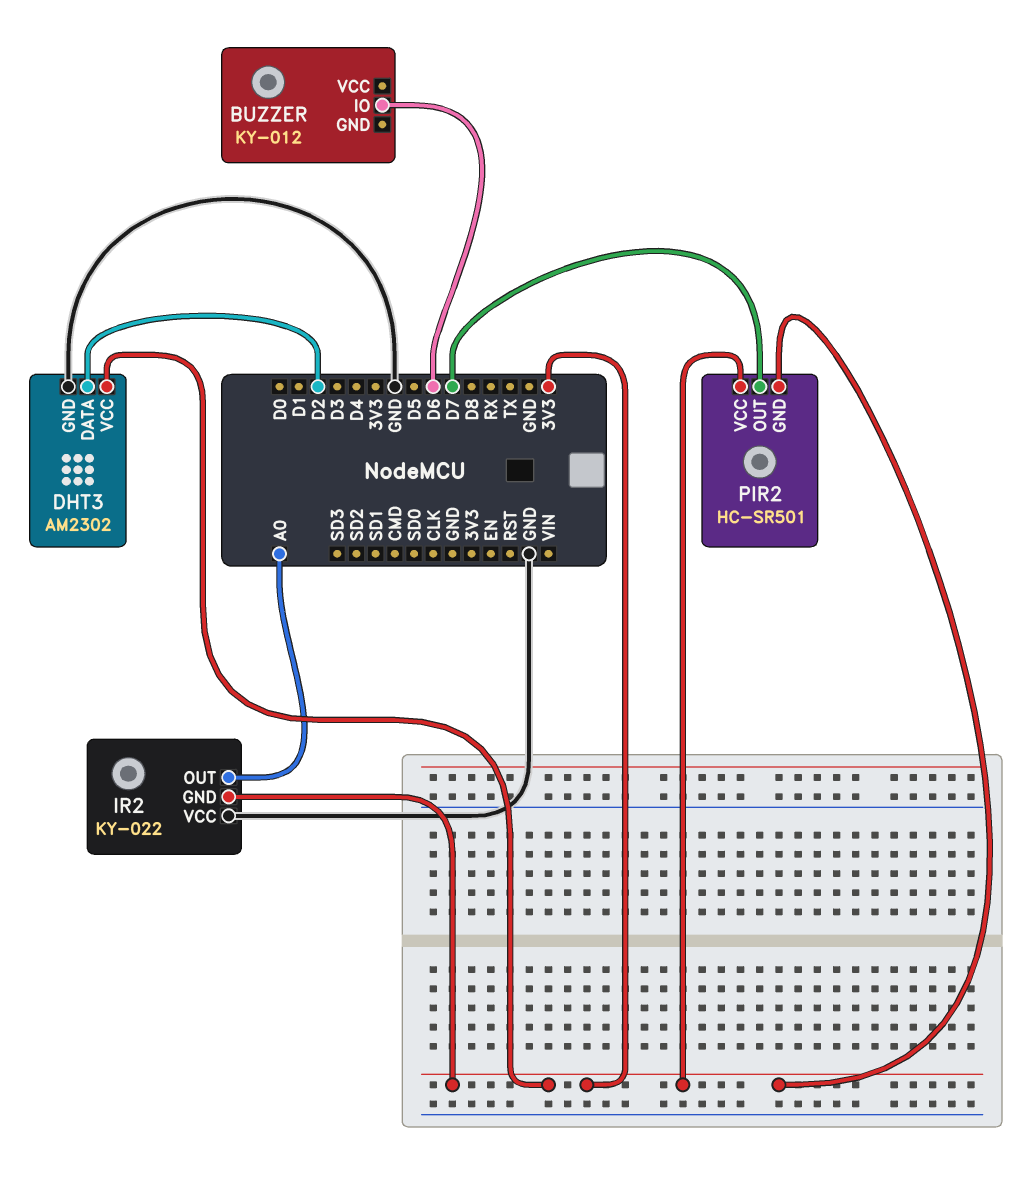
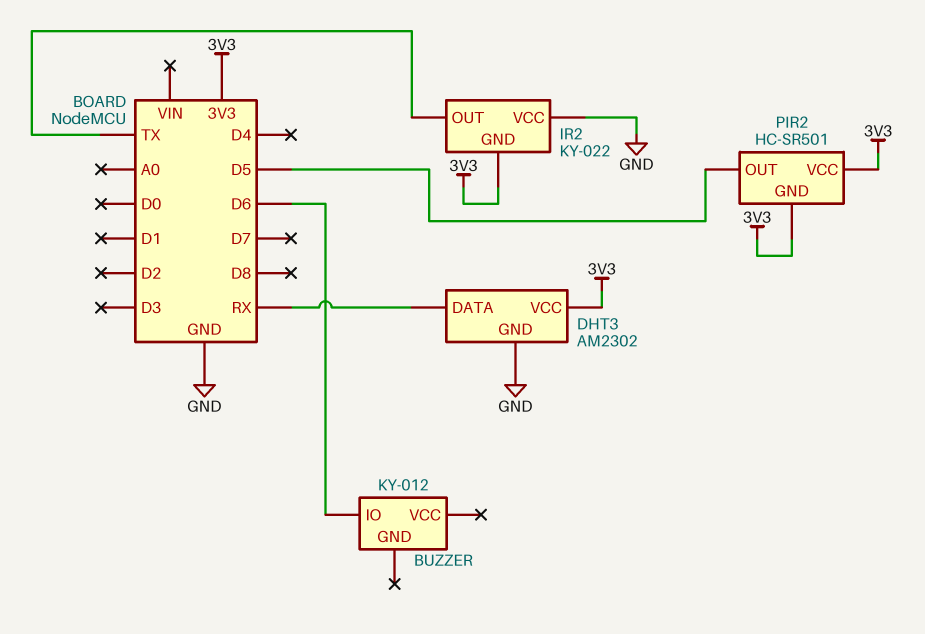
DHT3 pin DATA: D2 -> RX
IR2 pin OUT: A0 -> TX
PIR2 pin OUT: D7 -> D5

